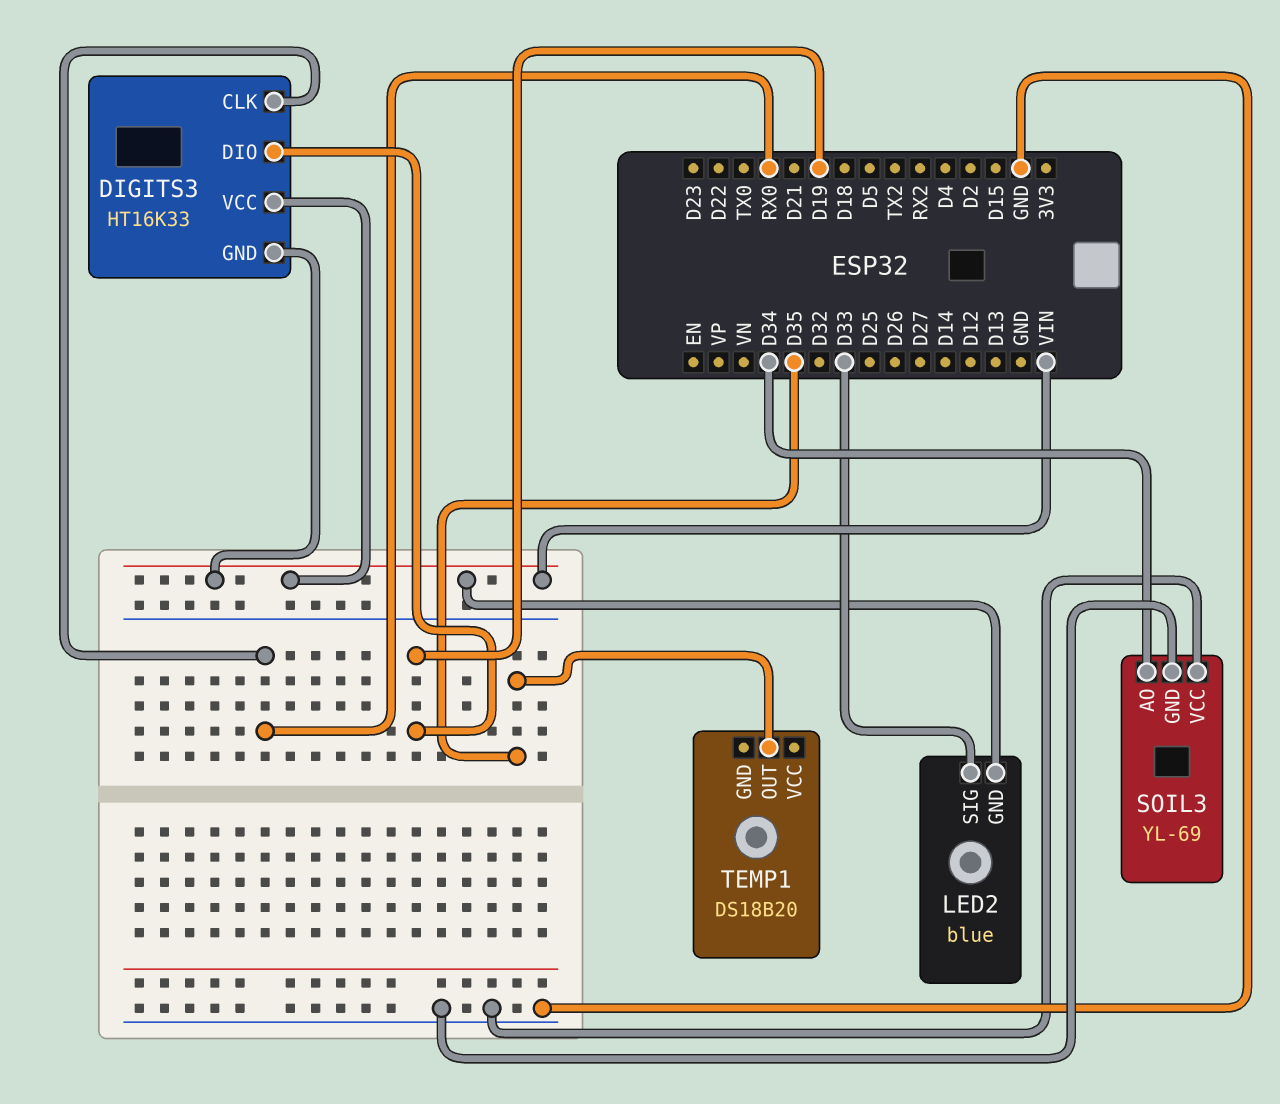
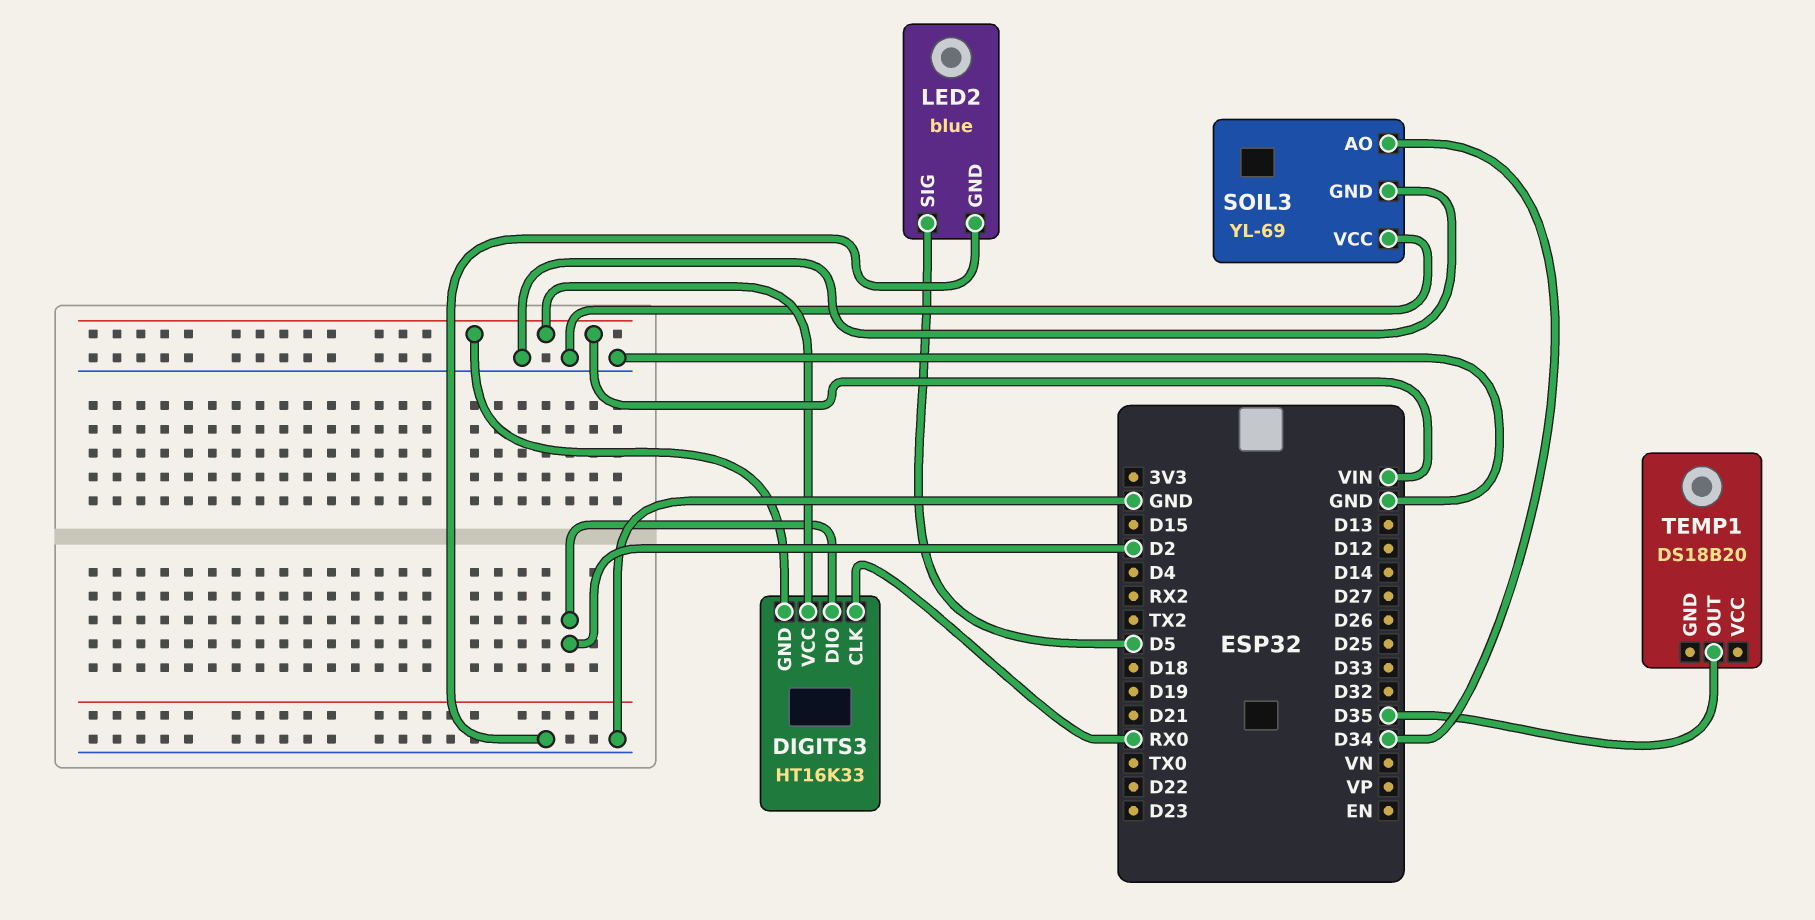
DIGITS3 pin DIO: D19 -> D2
LED2 pin GND: VIN -> GND
LED2 pin SIG: D33 -> D5

